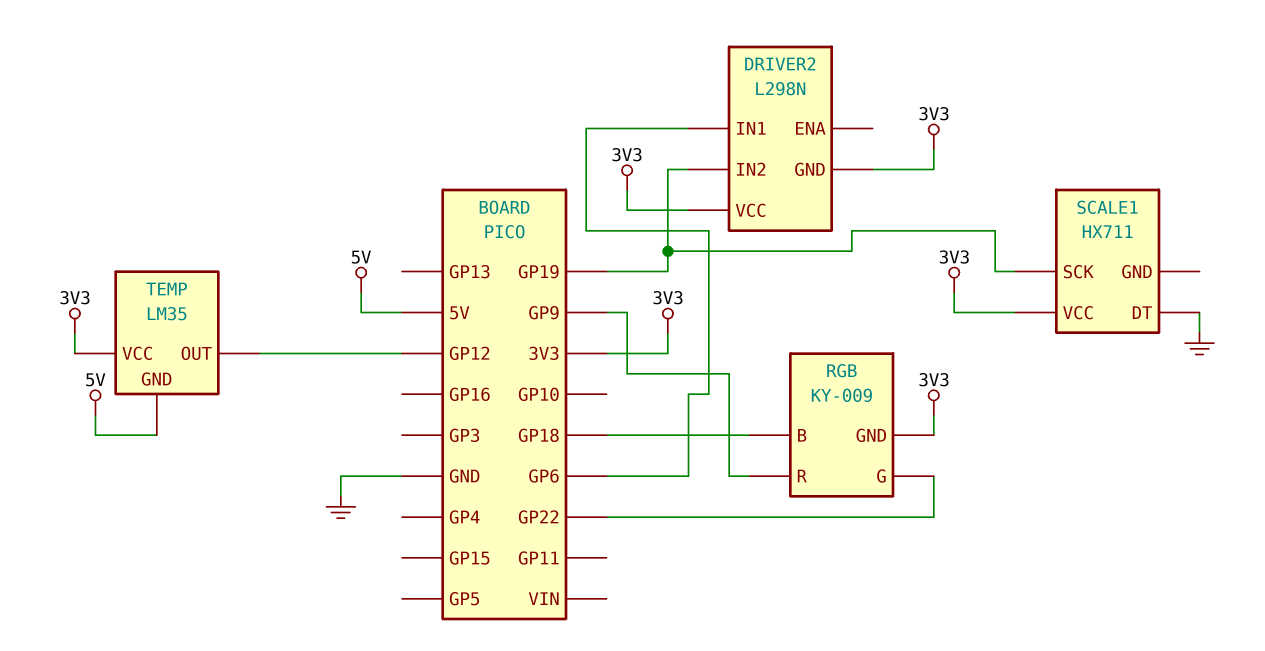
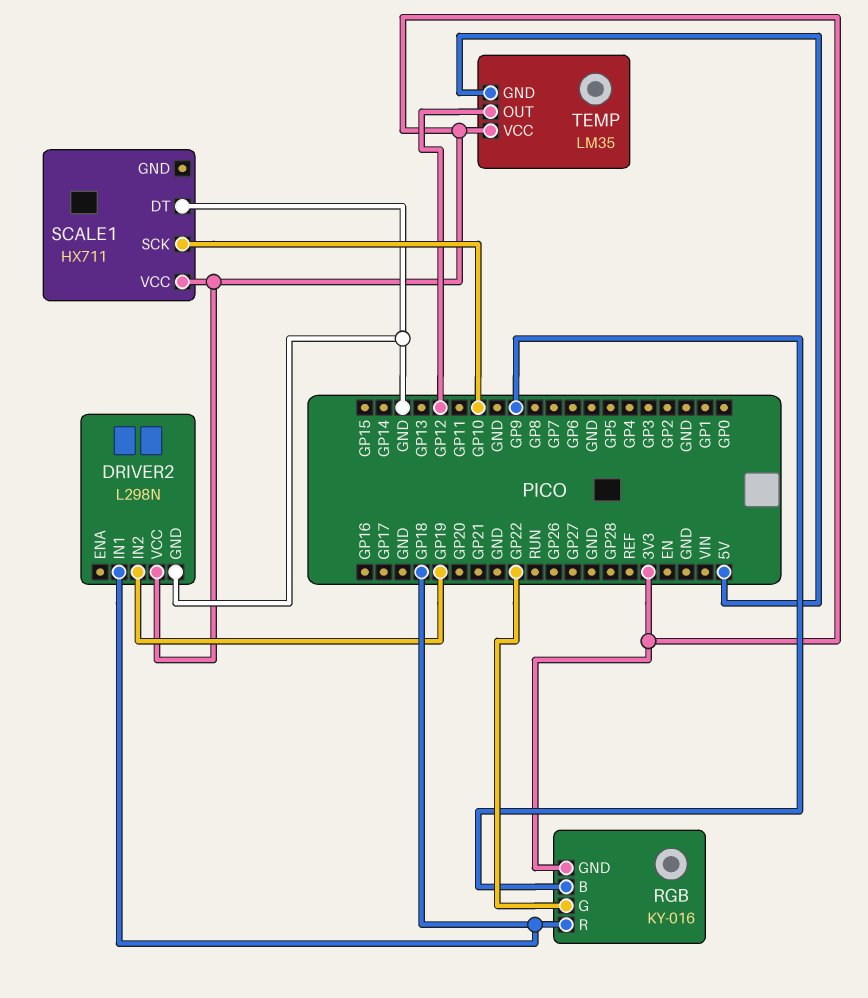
DRIVER2 pin GND: 3V3 -> GND
DRIVER2 pin IN1: GP6 -> GP18
RGB: KY-009 -> KY-016
RGB pin B: GP18 -> GP9
RGB pin R: GP9 -> GP18
SCALE1 pin SCK: GP19 -> GP10

